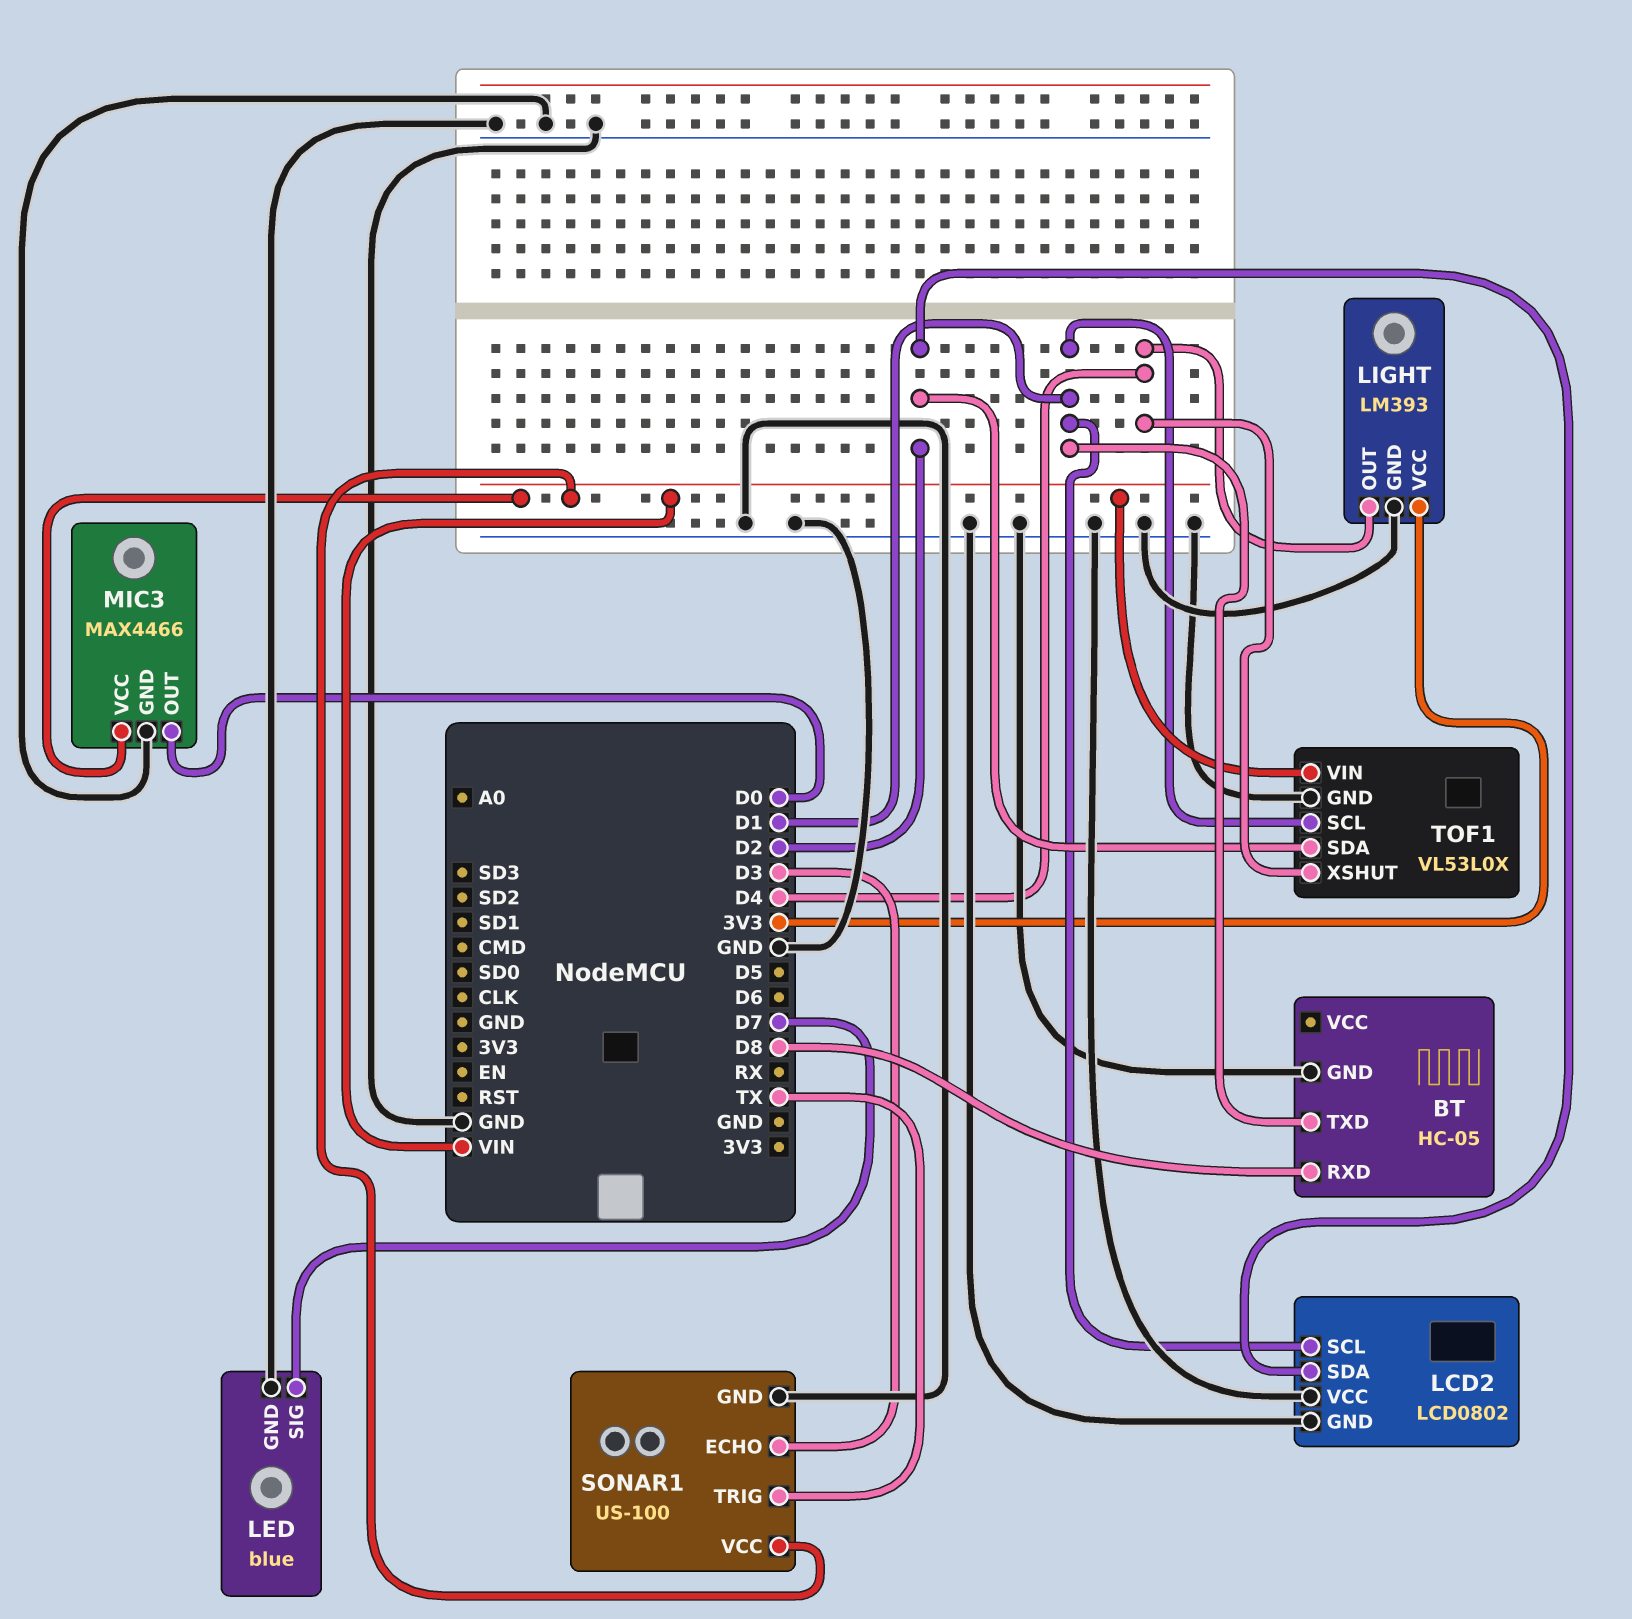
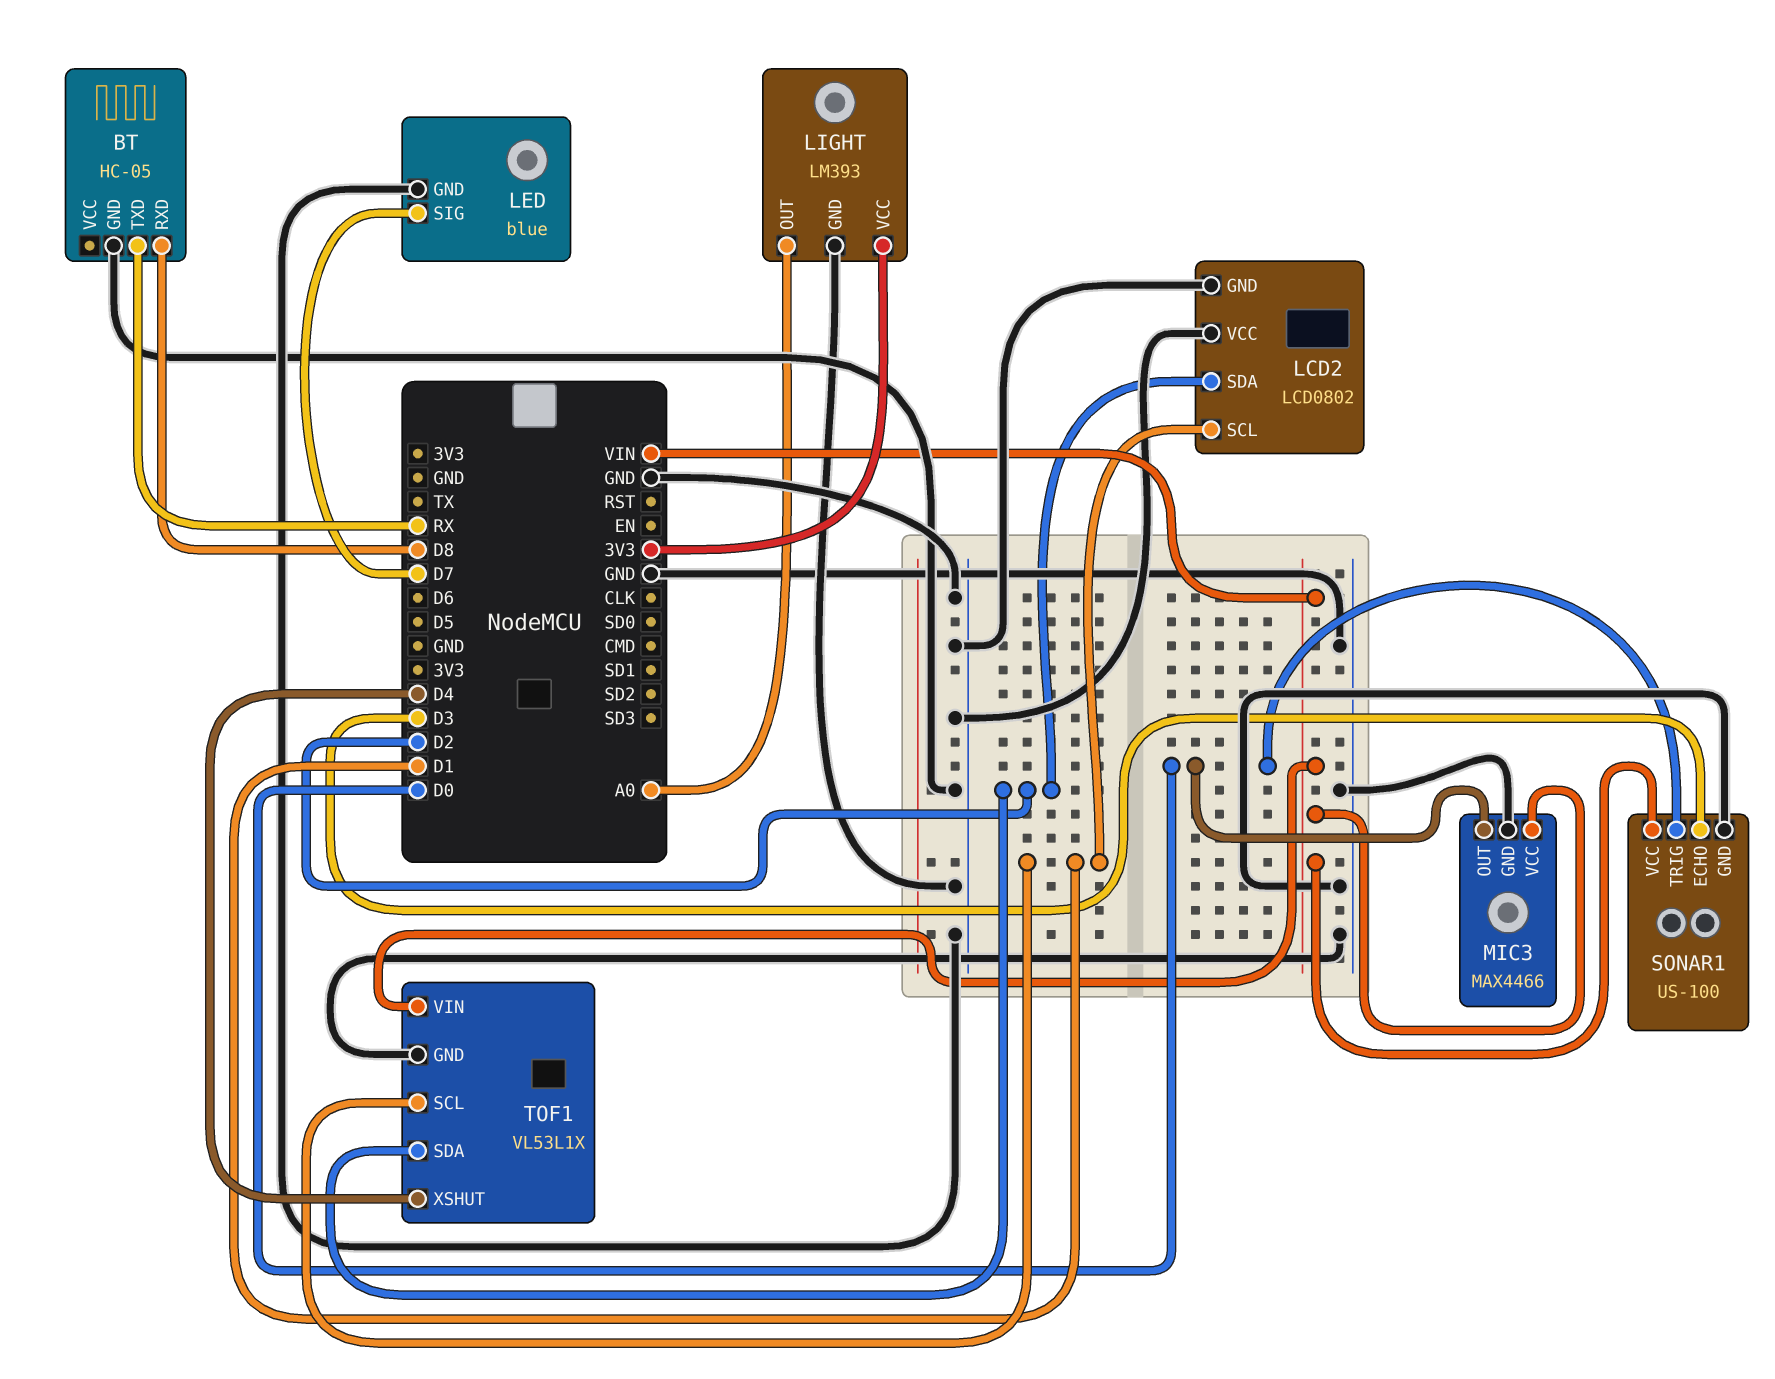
BT pin TXD: D1 -> RX
LIGHT pin OUT: D4 -> A0
SONAR1 pin TRIG: TX -> D0
TOF1: VL53L0X -> VL53L1X

